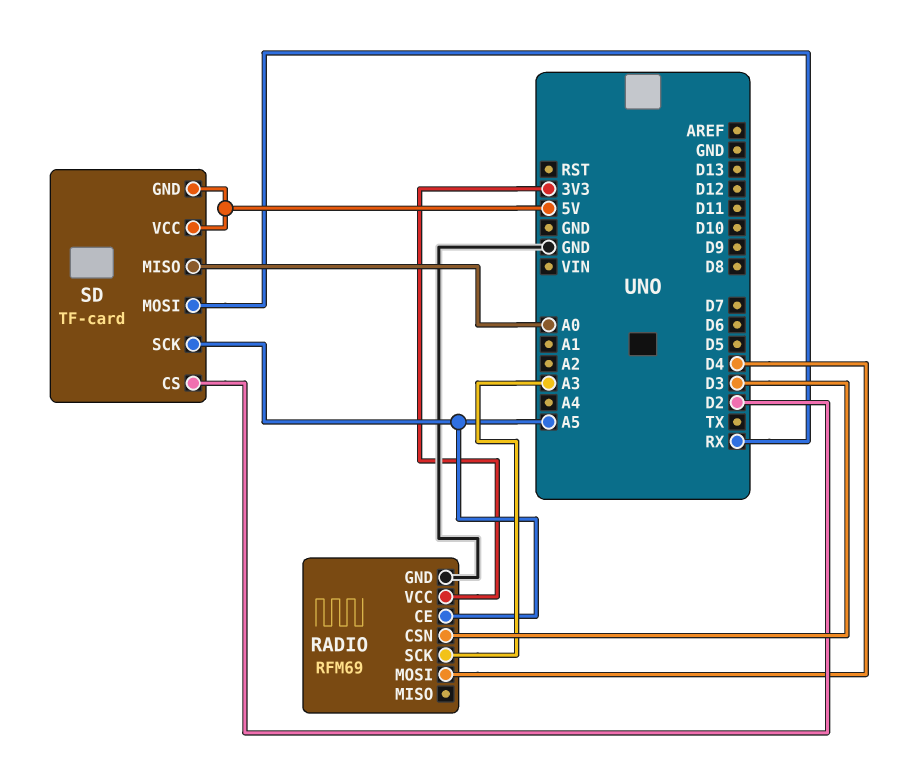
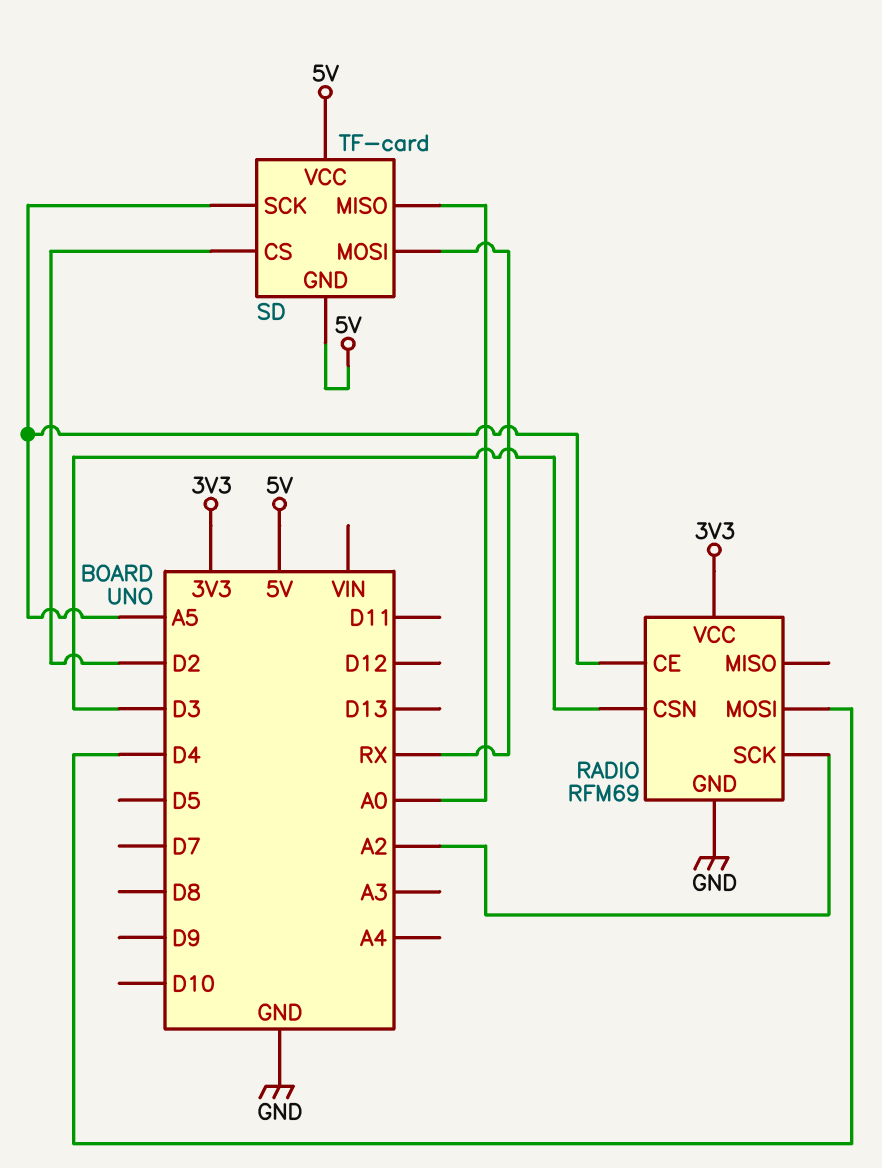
RADIO pin SCK: A3 -> A2

